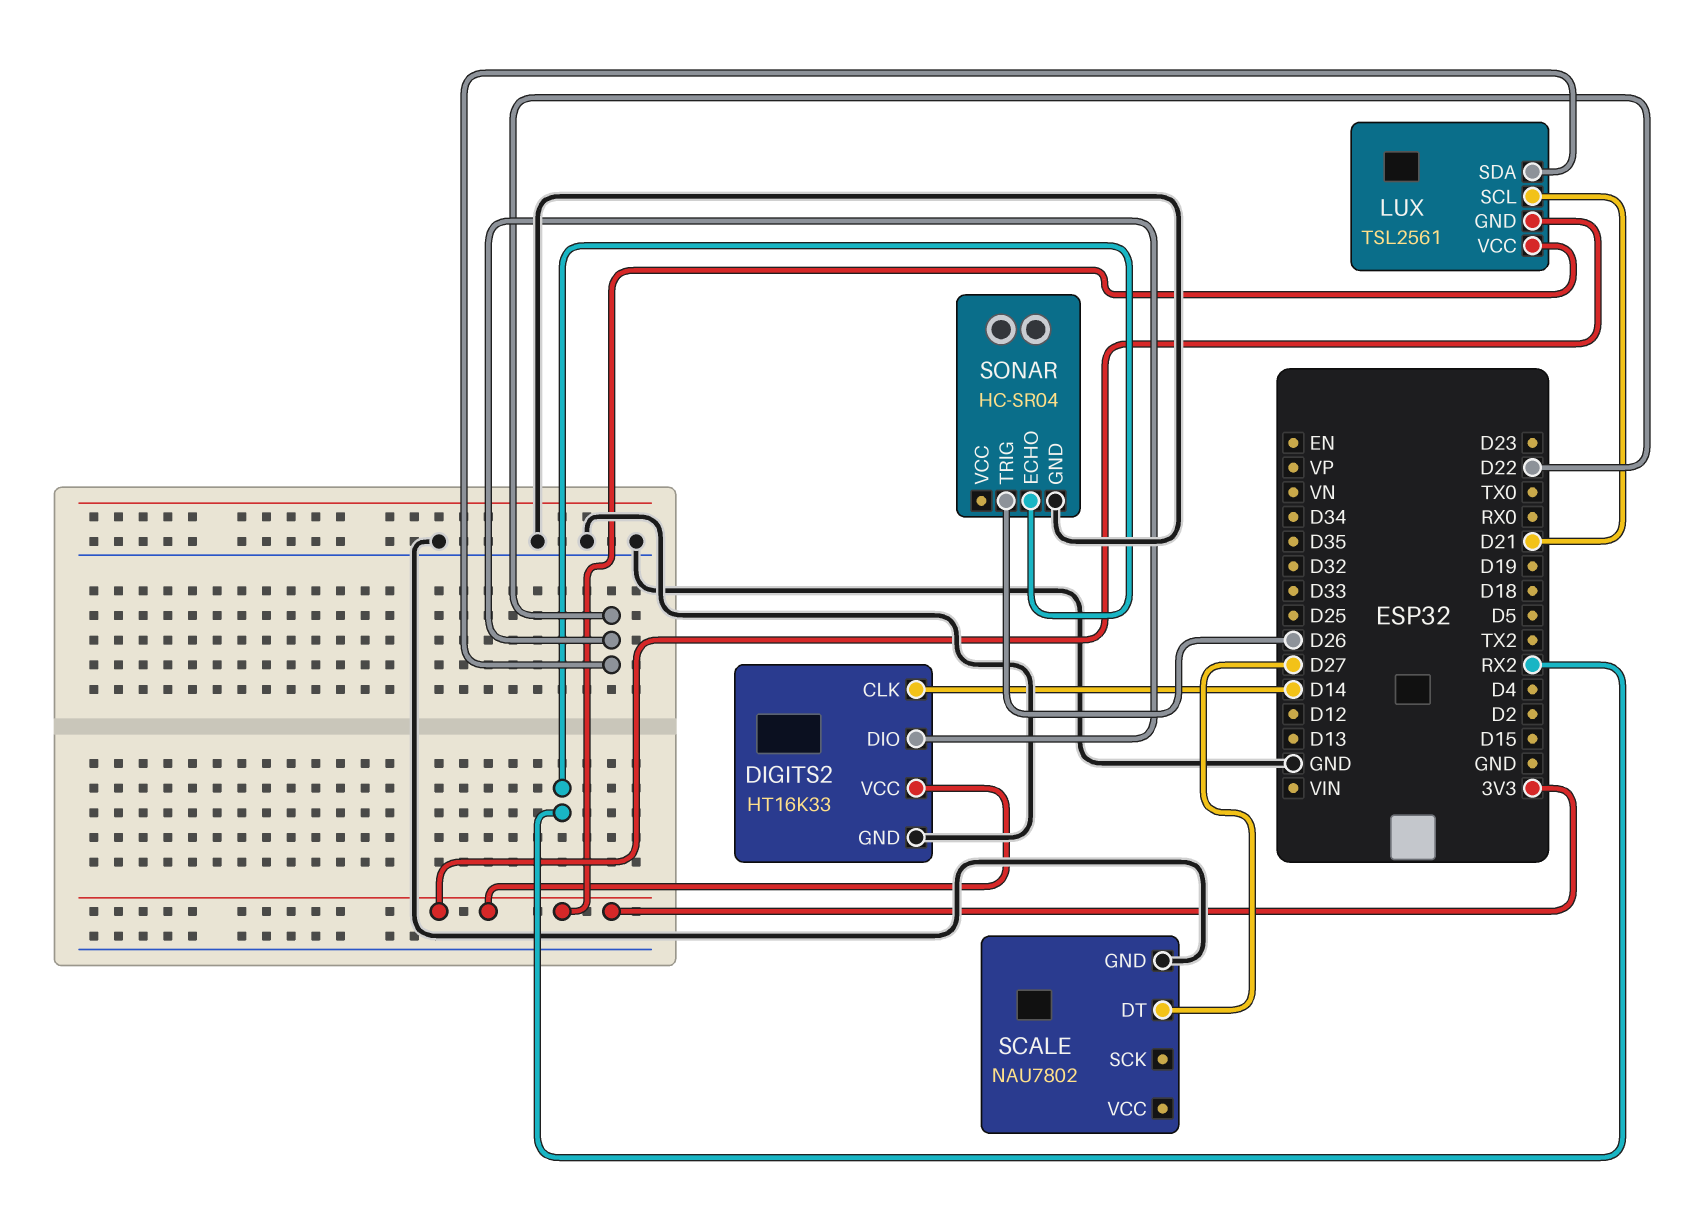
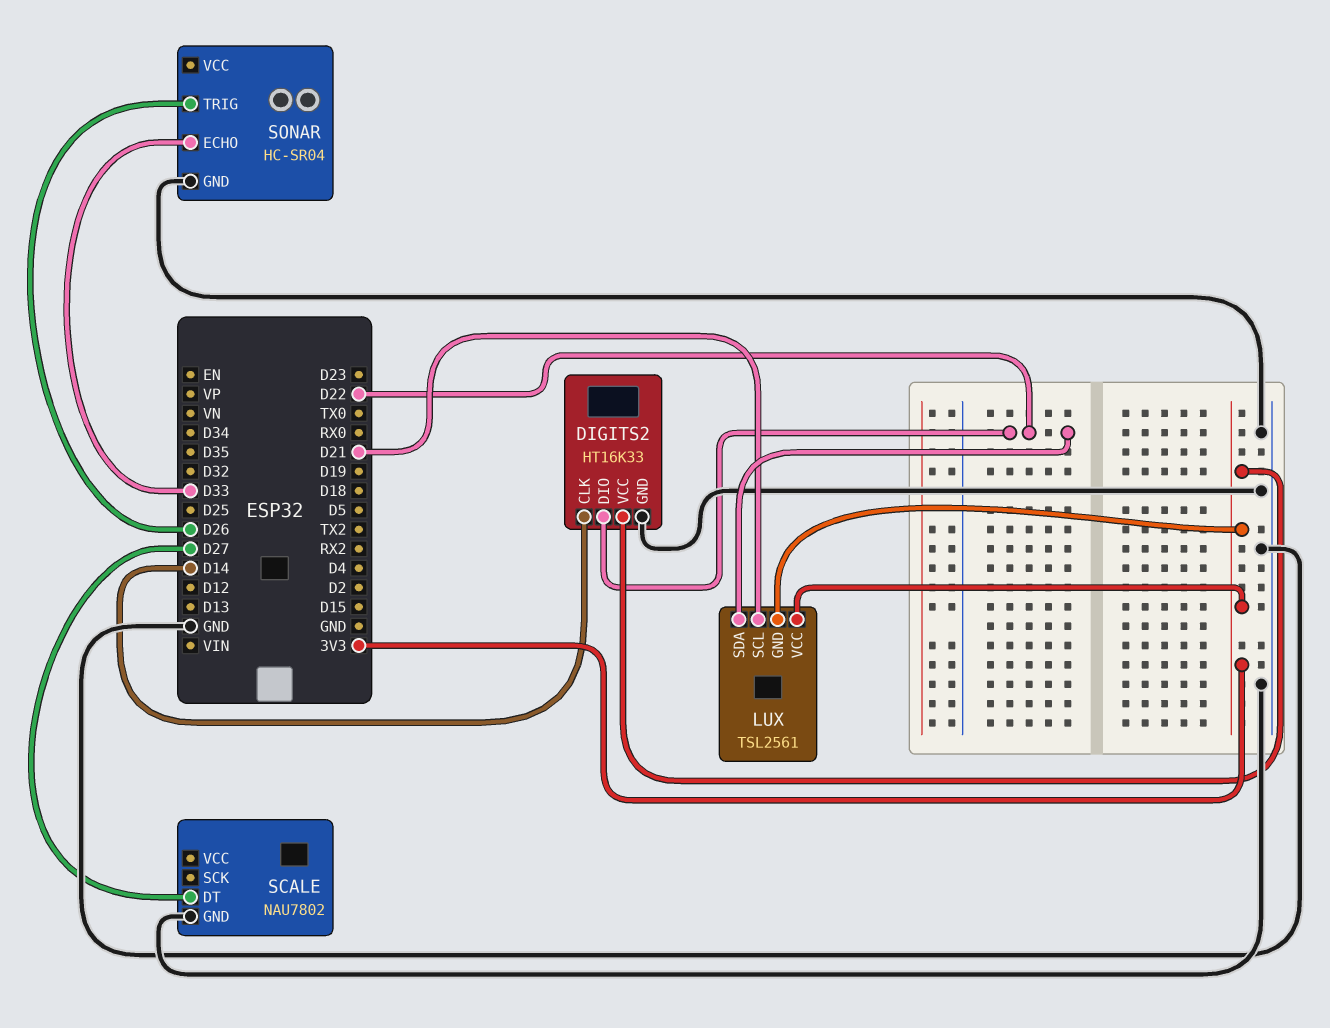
SONAR pin ECHO: RX2 -> D33

